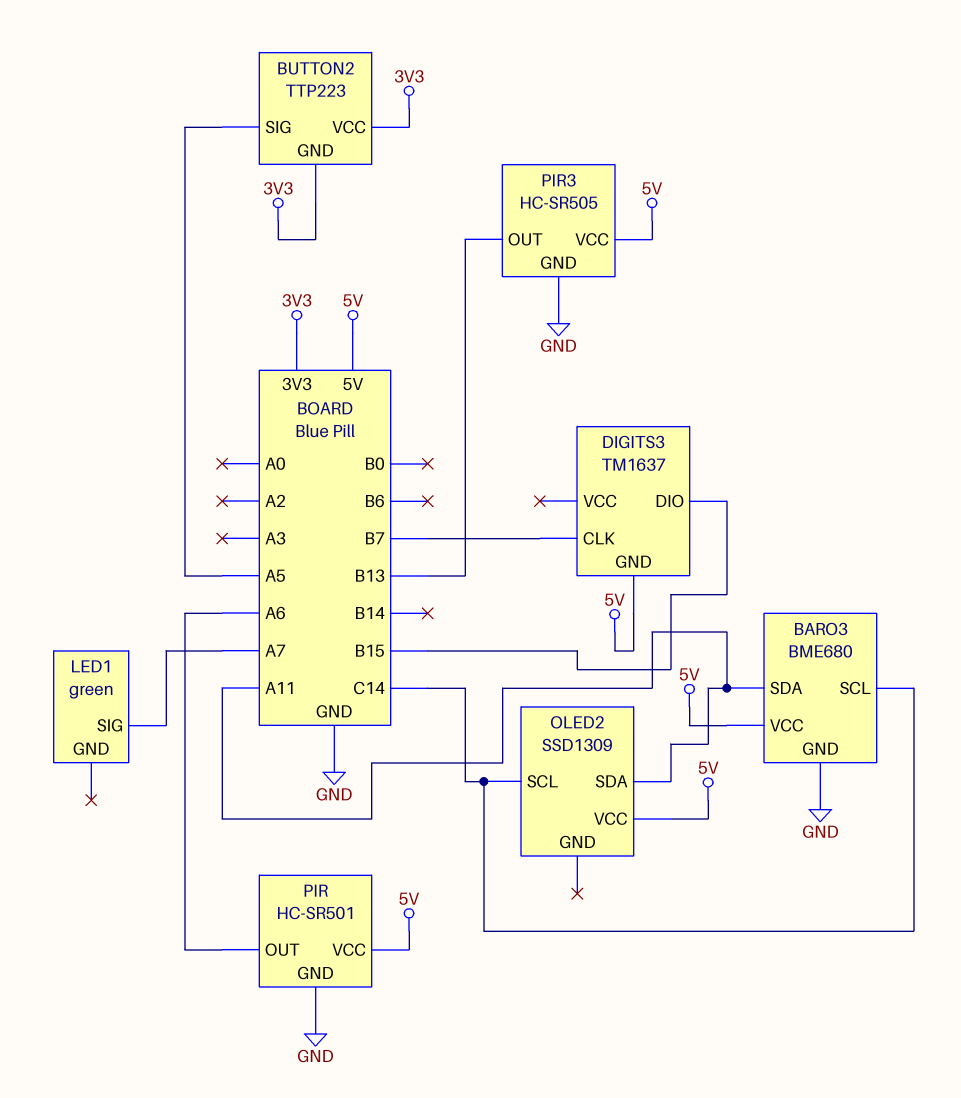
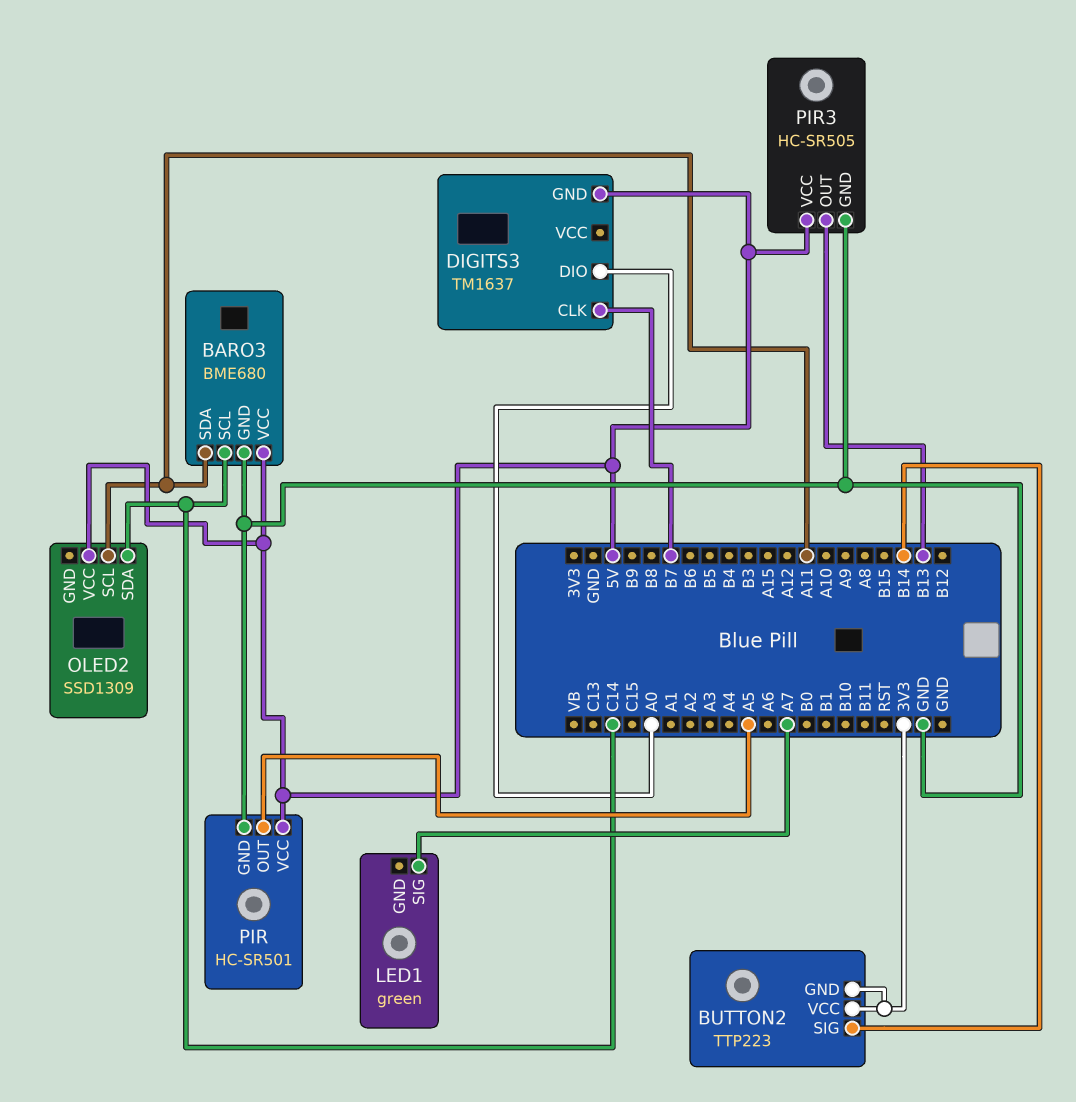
BUTTON2 pin SIG: A5 -> B14
DIGITS3 pin DIO: B15 -> A0
OLED2 pin SCL: C14 -> A11
OLED2 pin SDA: A11 -> C14
PIR pin OUT: A6 -> A5

